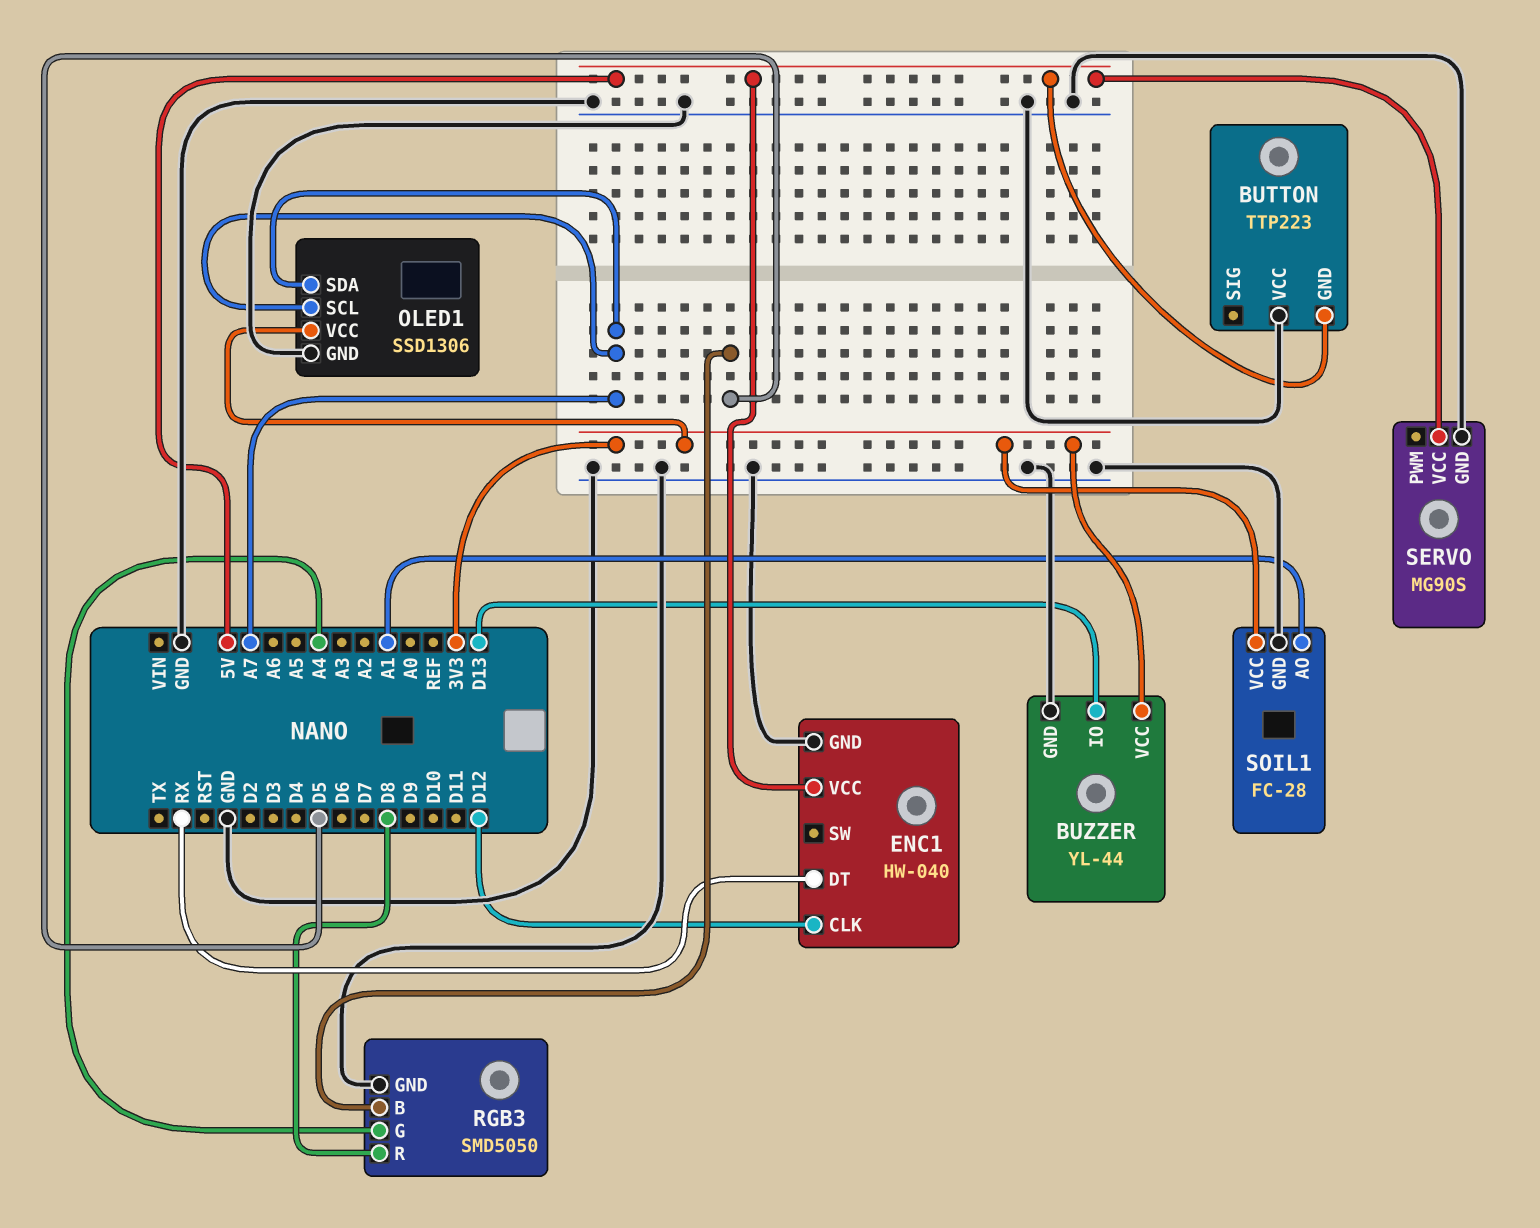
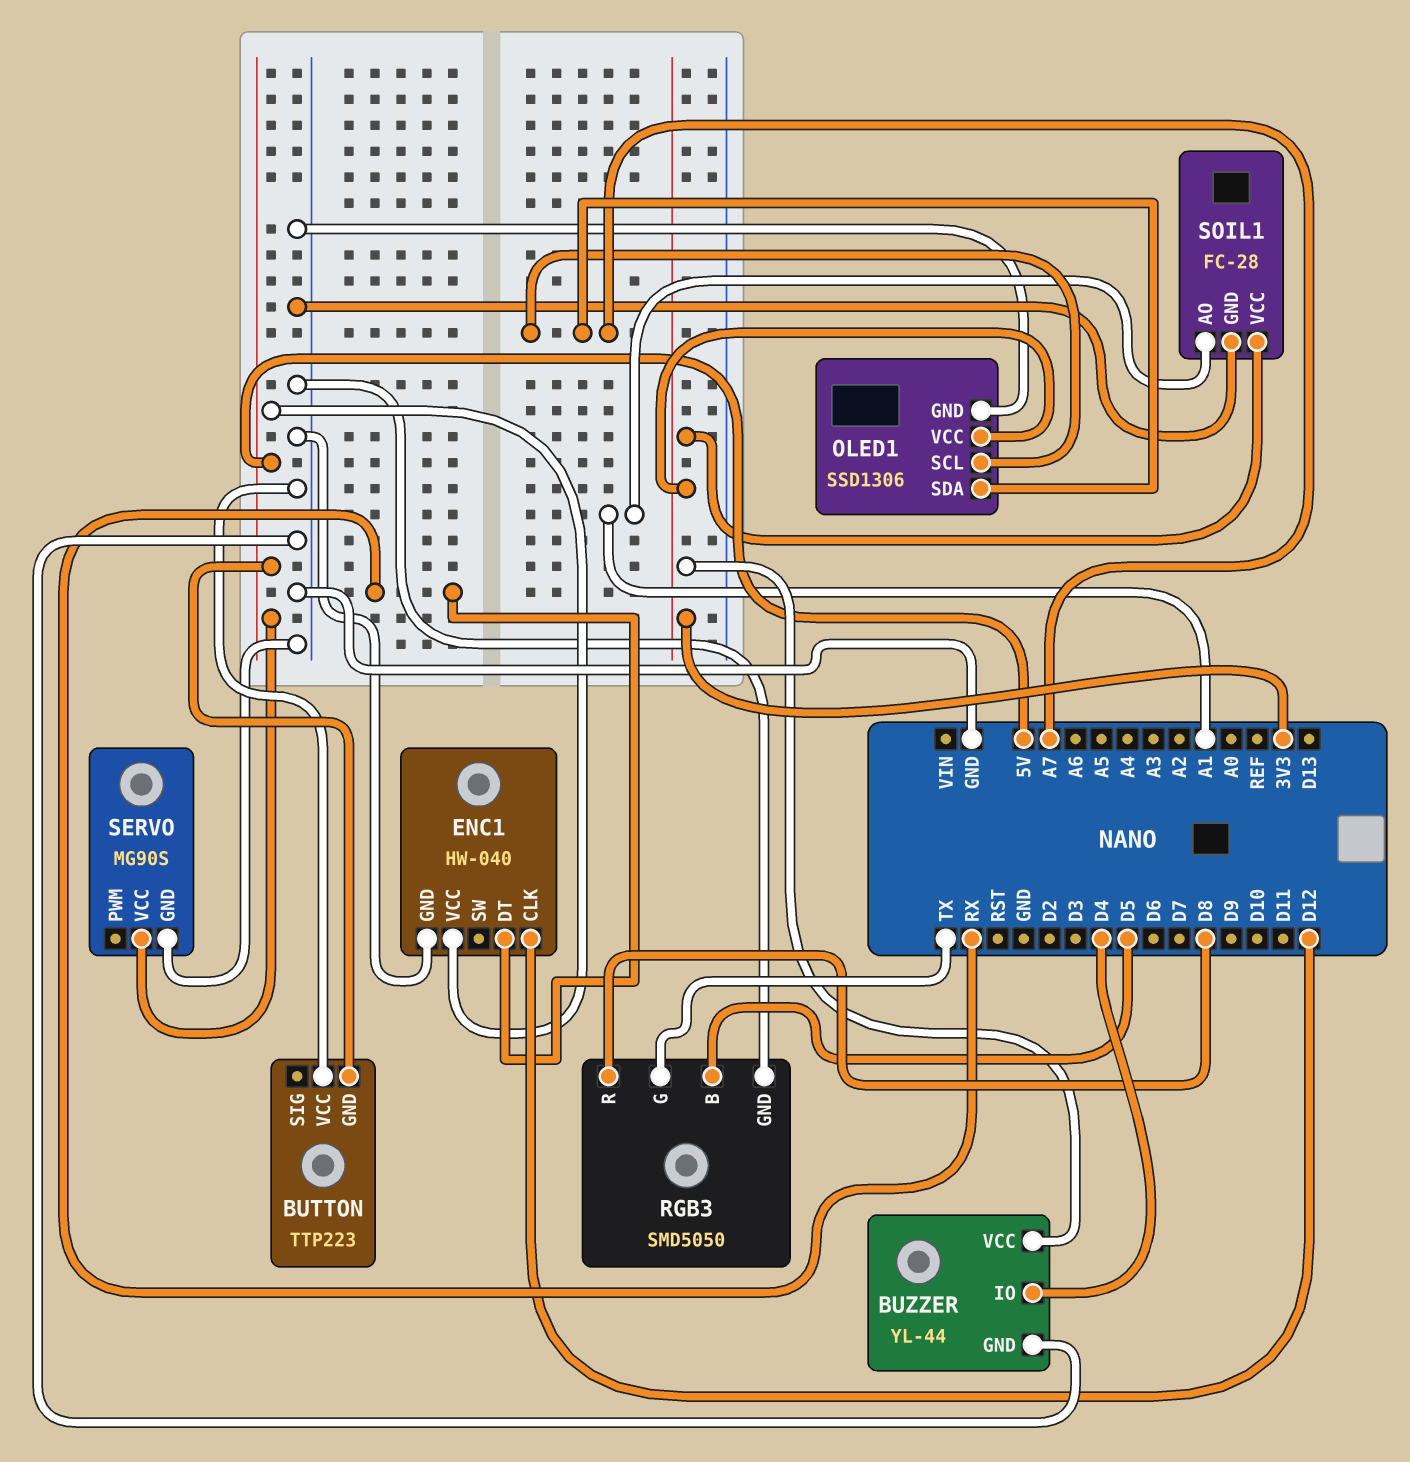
BUZZER pin IO: D13 -> D4
RGB3 pin G: A4 -> TX

